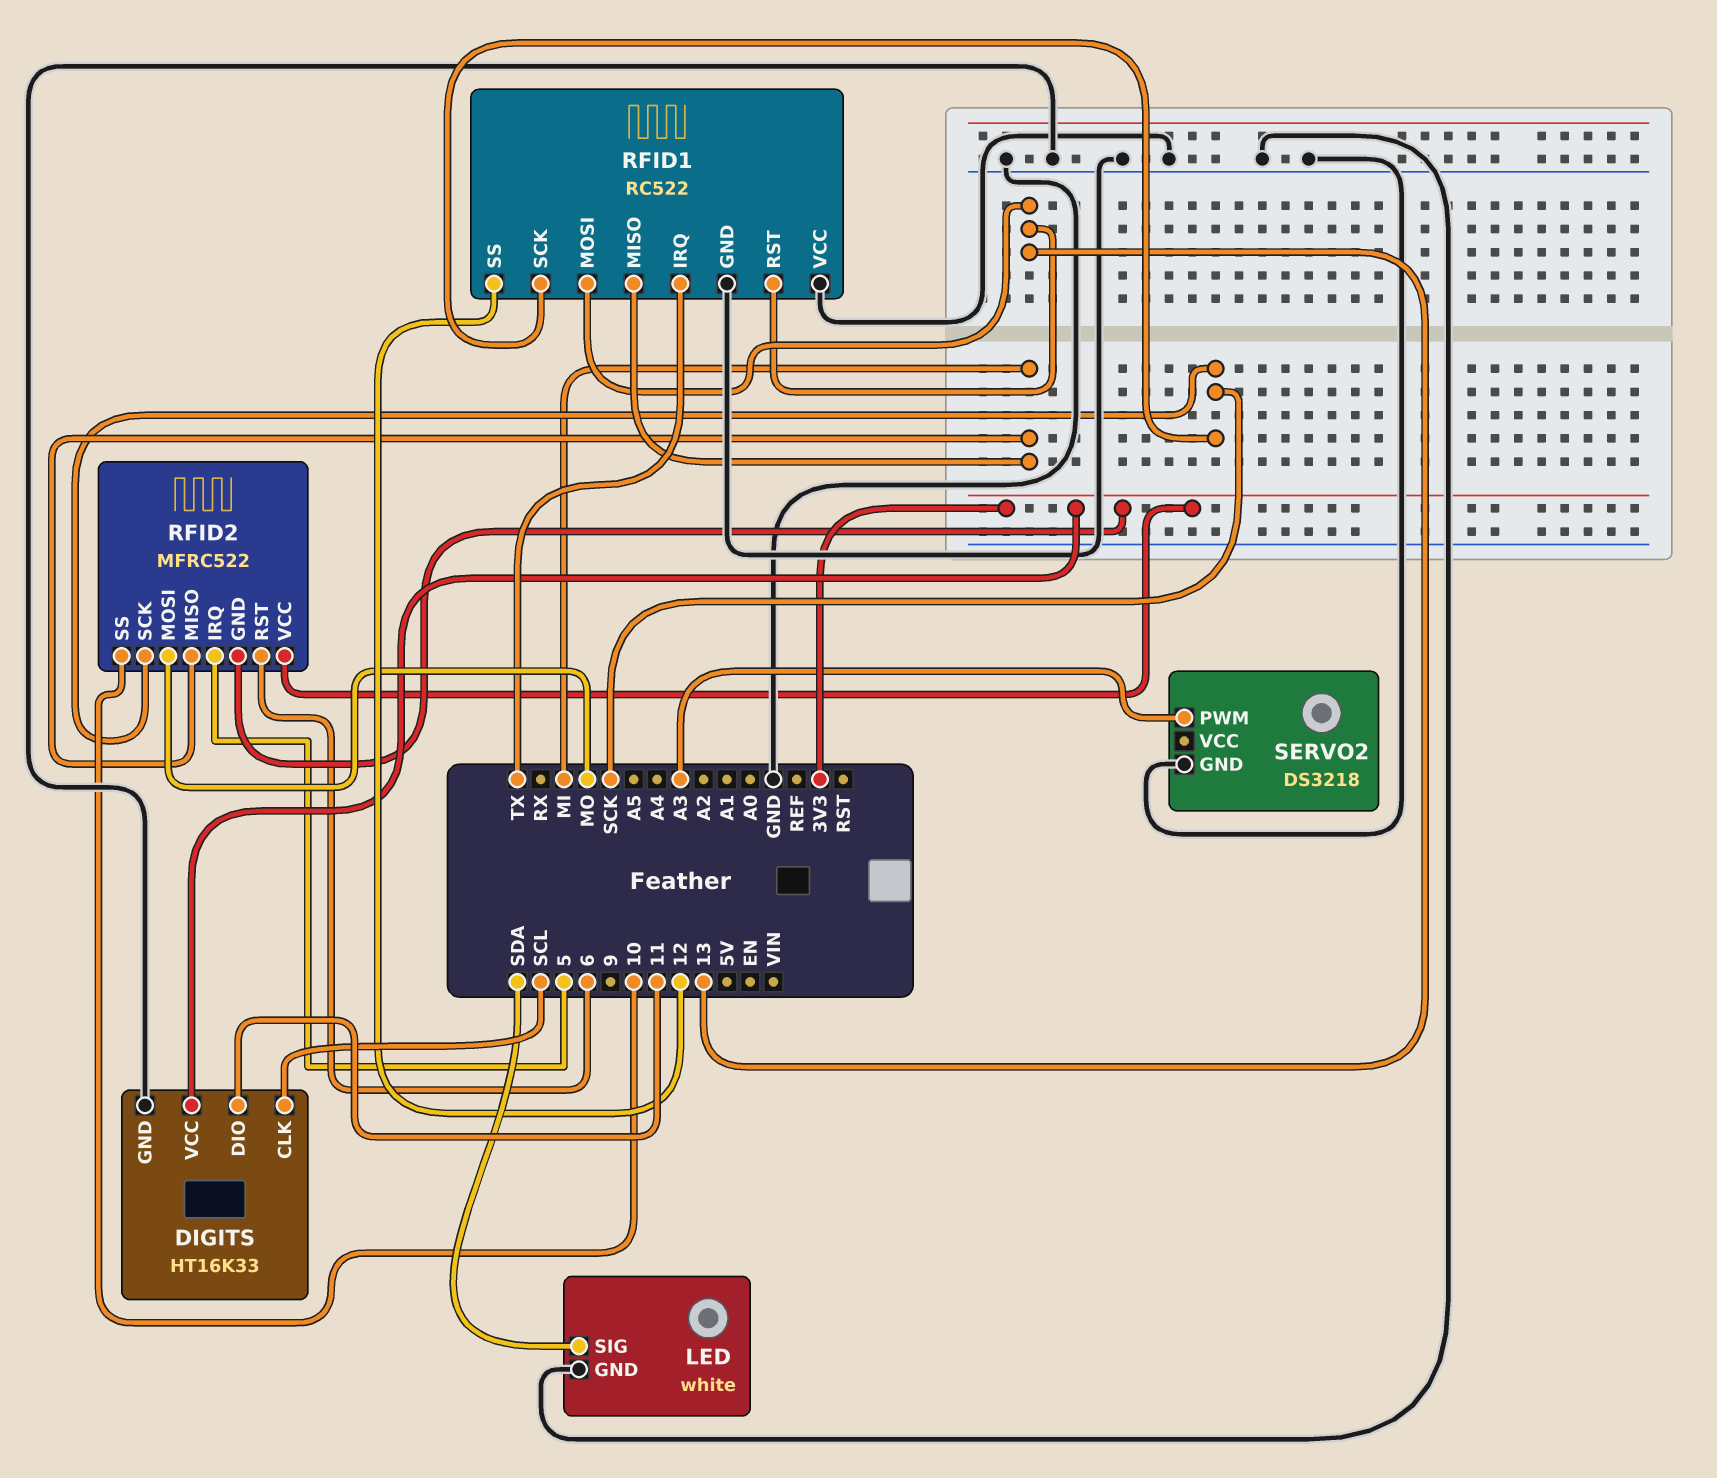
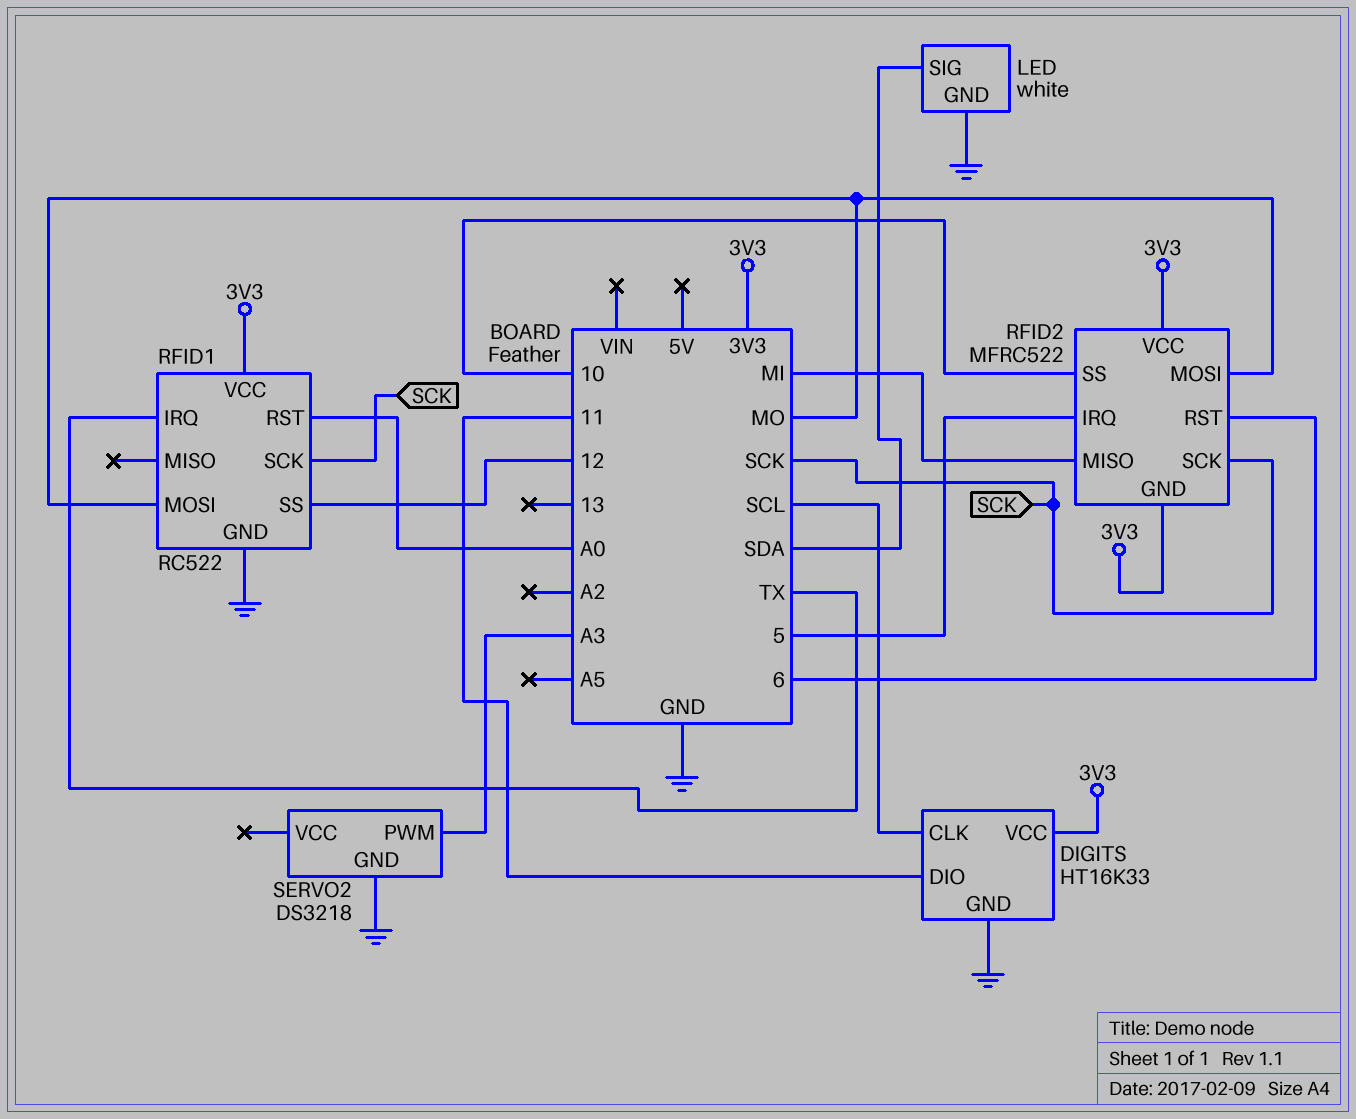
RFID1 pin MISO: MI -> none
RFID1 pin MOSI: 13 -> MO
RFID1 pin RST: 13 -> A0
RFID1 pin VCC: GND -> 3V3

